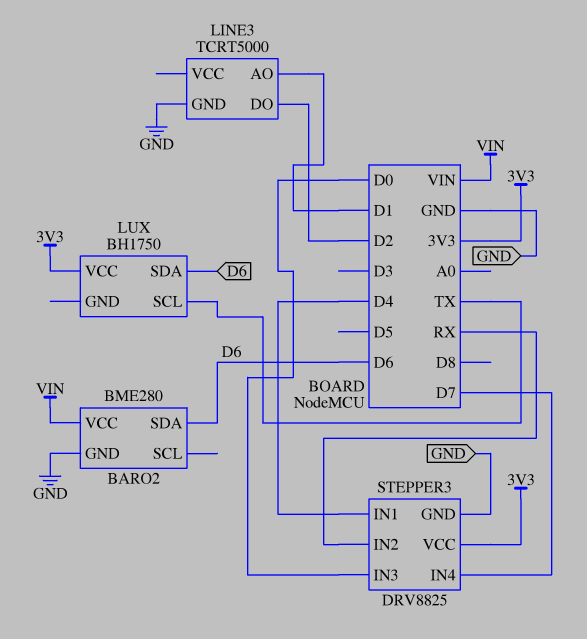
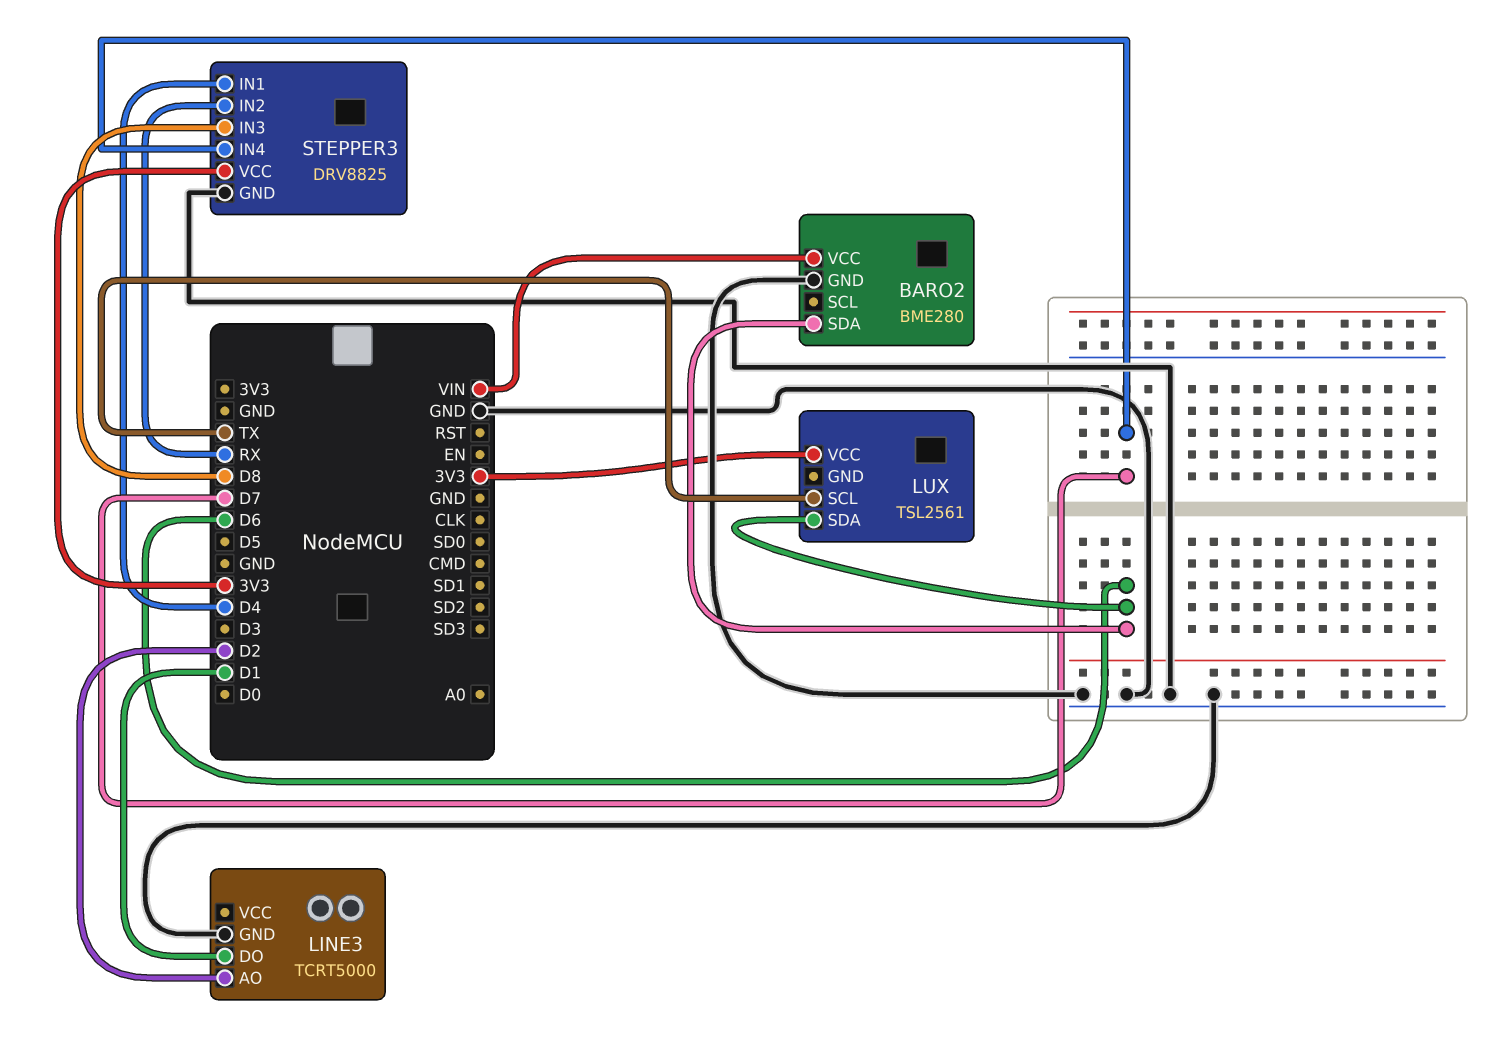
LINE3 pin AO: D1 -> D2
LINE3 pin DO: D2 -> D1
LUX: BH1750 -> TSL2561
STEPPER3 pin IN3: D0 -> D8

